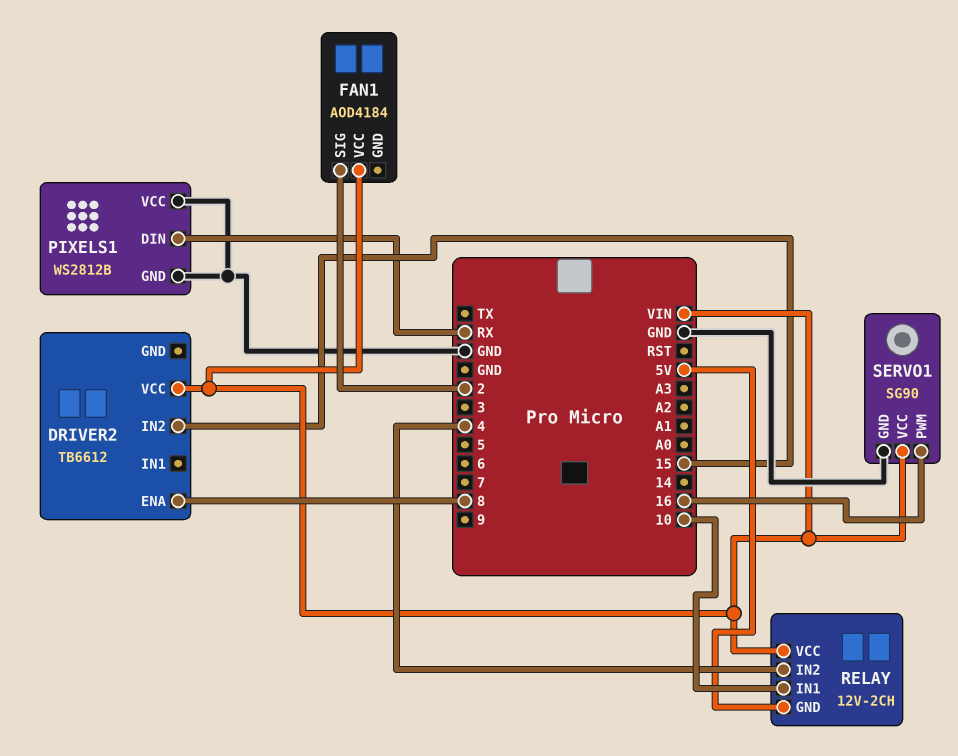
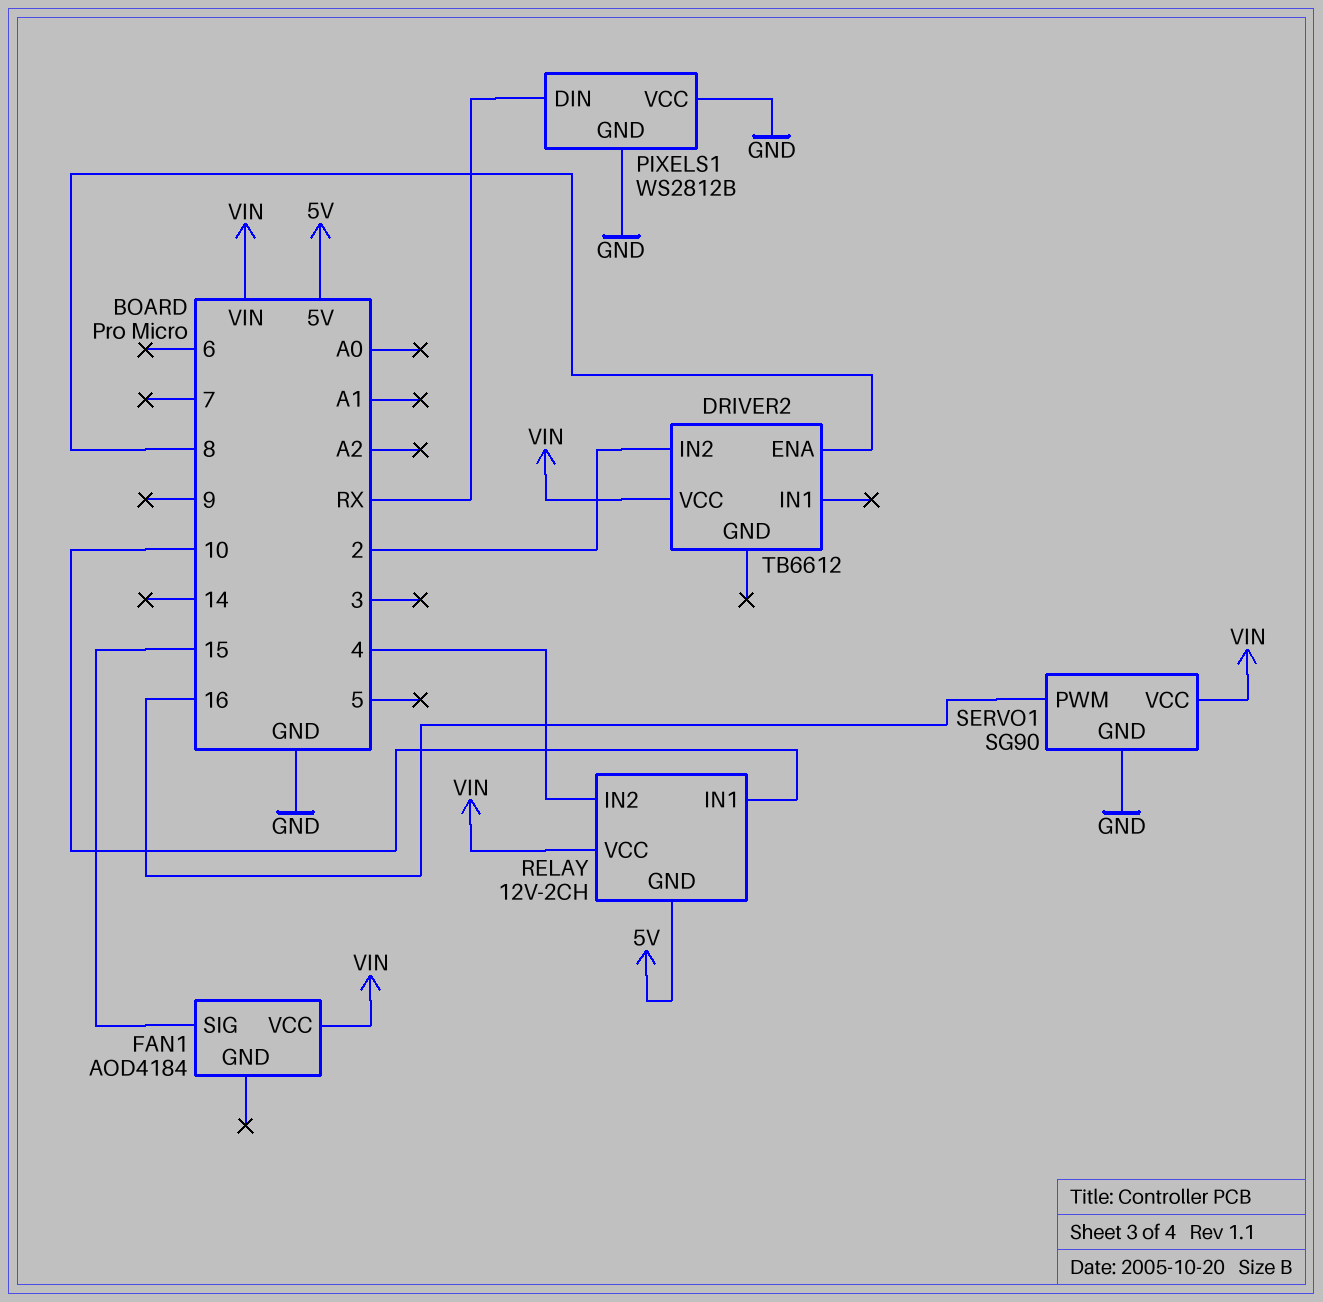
DRIVER2 pin IN2: 15 -> 2
FAN1 pin SIG: 2 -> 15

